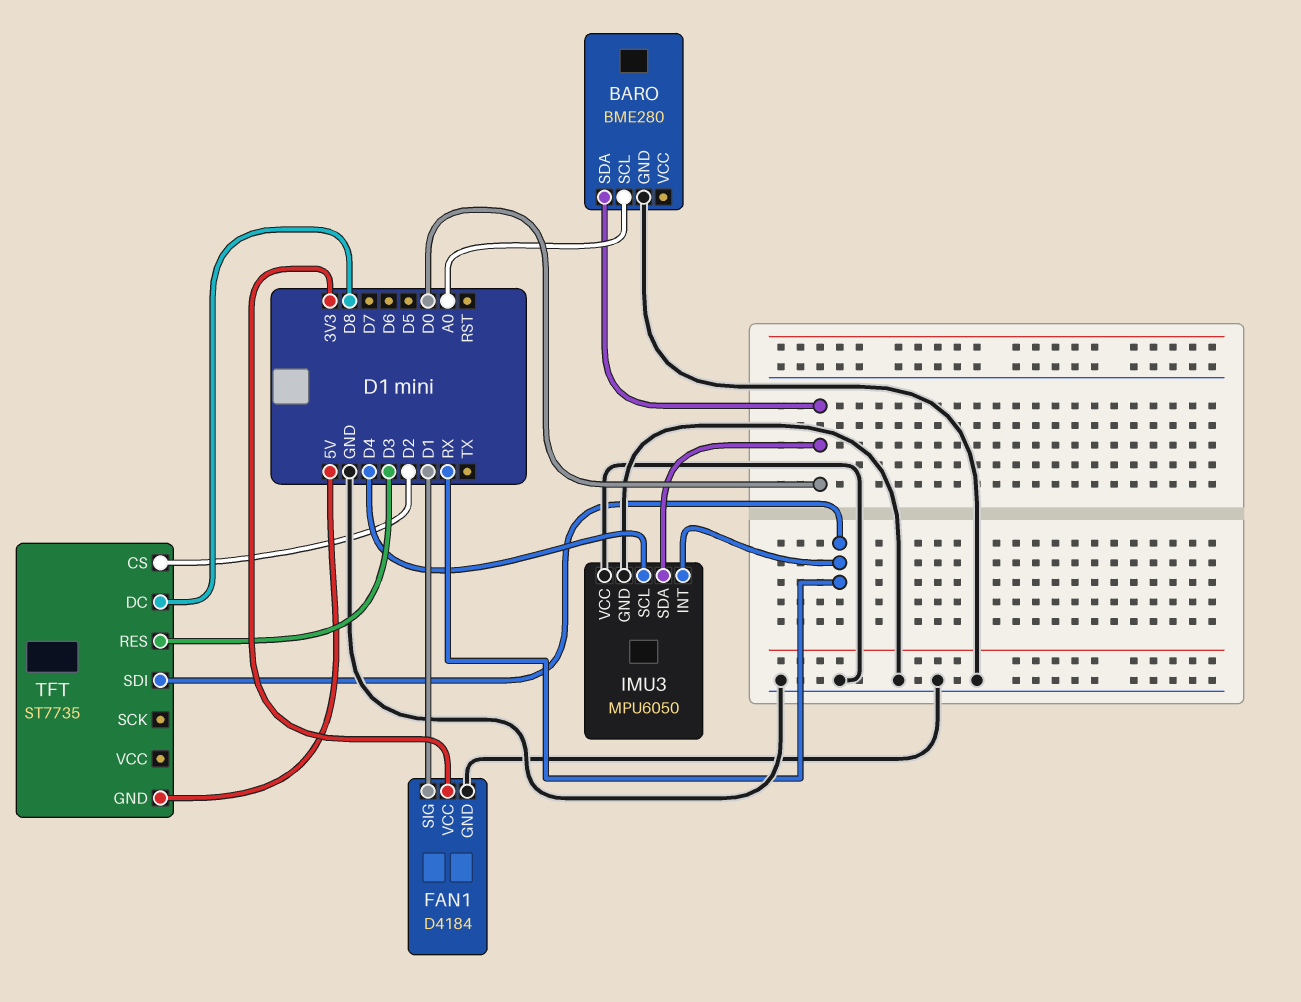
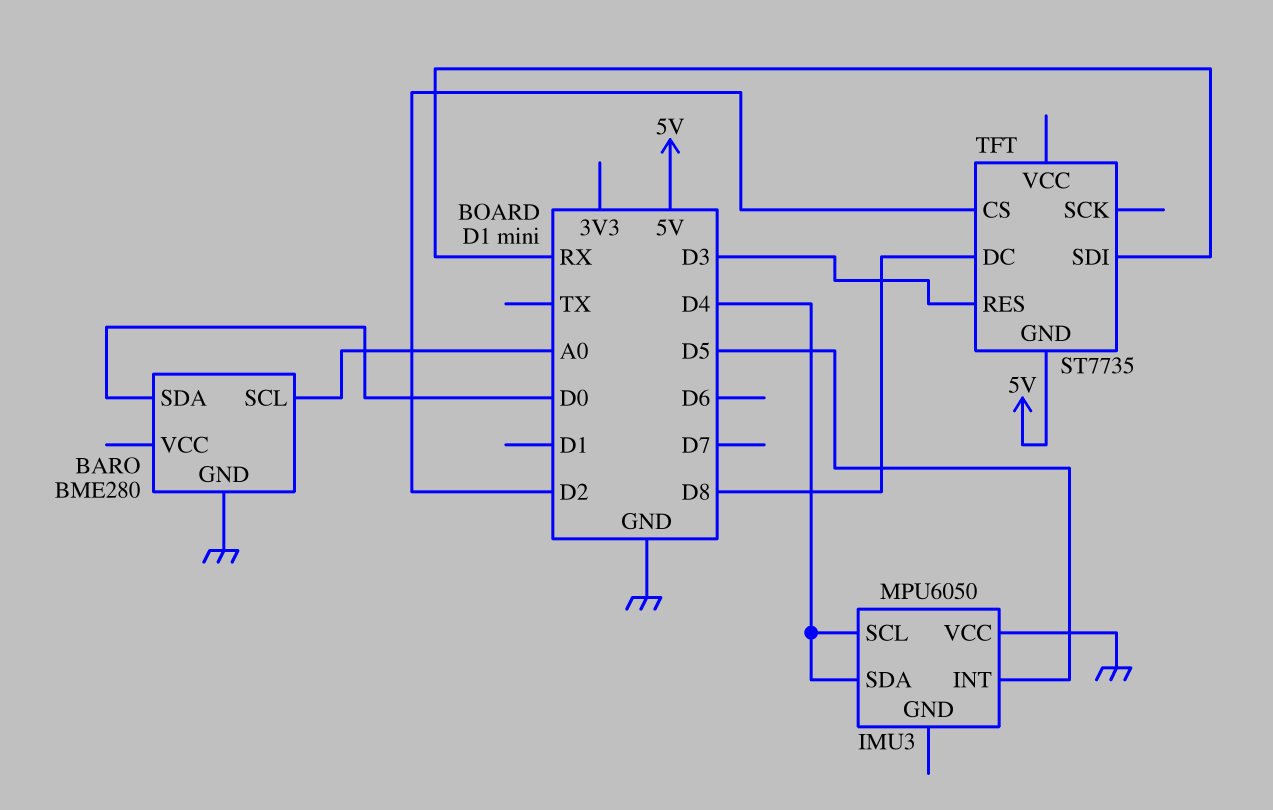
FAN1: D4184 -> none
FAN1 pin GND: GND -> none
FAN1 pin SIG: D1 -> none
FAN1 pin VCC: 3V3 -> none
IMU3 pin GND: GND -> none
IMU3 pin INT: RX -> D5
IMU3 pin SDA: D0 -> D4

